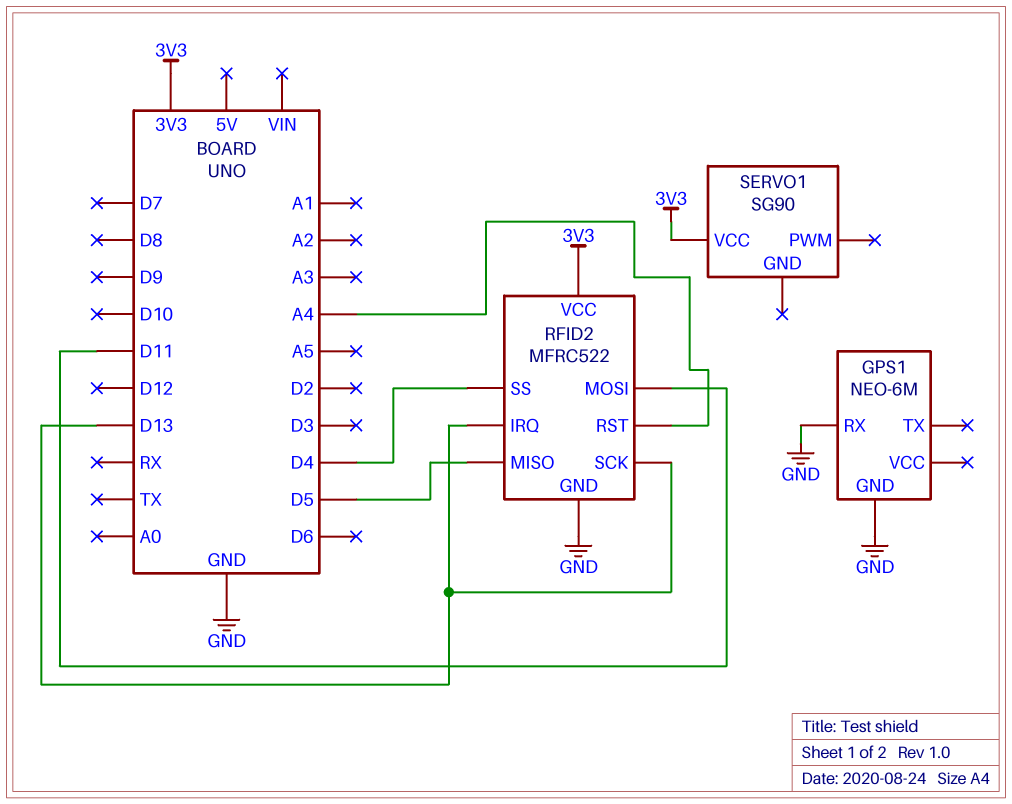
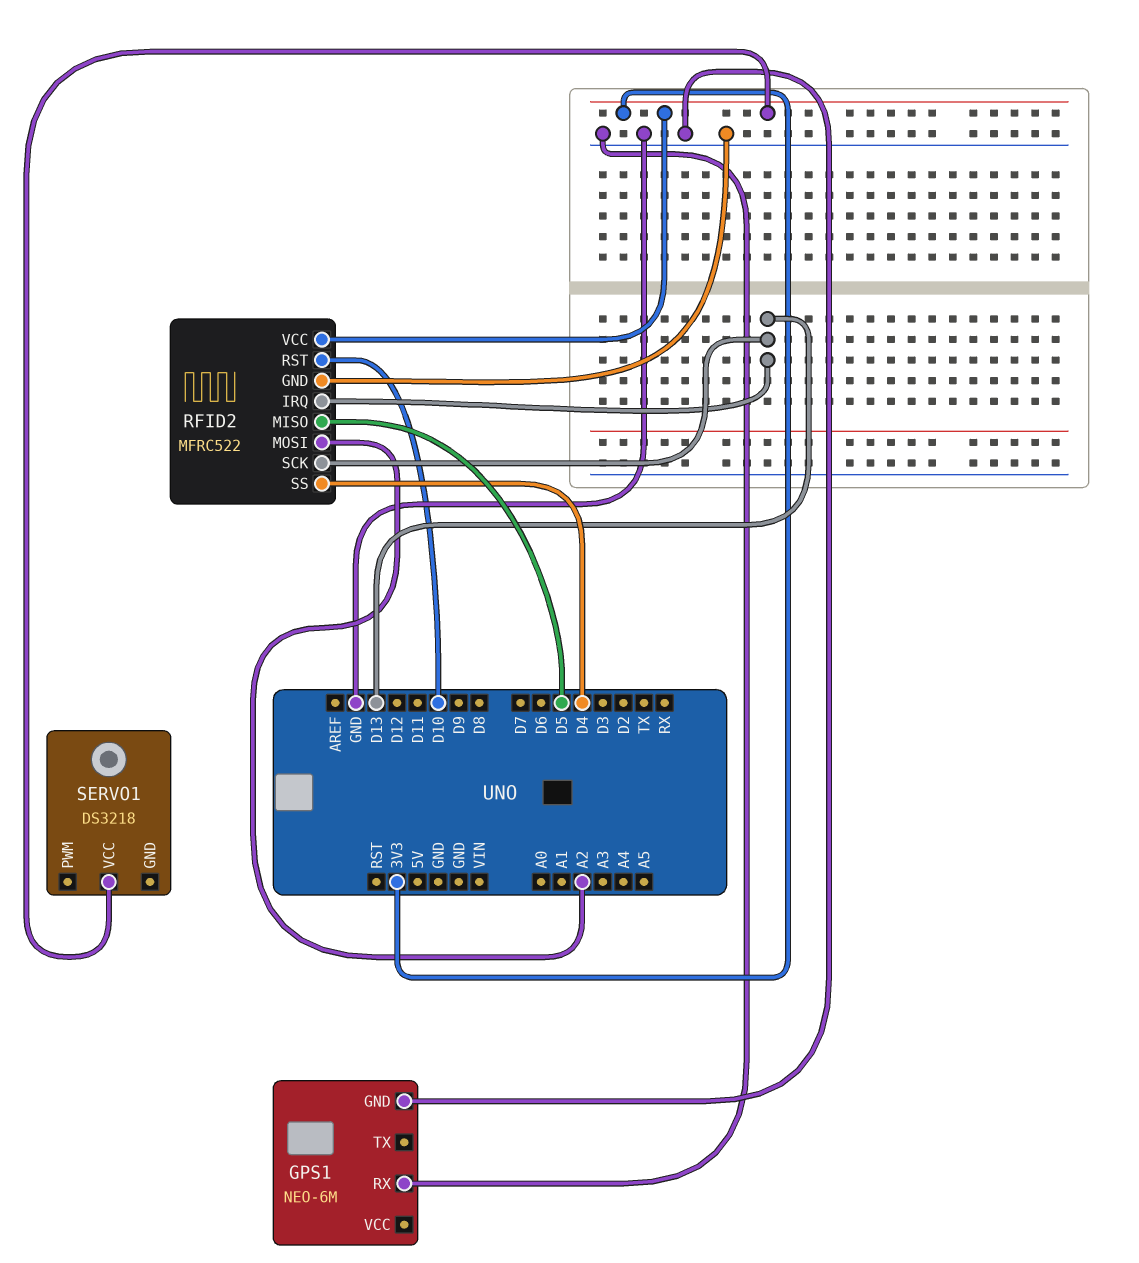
RFID2 pin MOSI: D11 -> A2
RFID2 pin RST: A4 -> D10
SERVO1: SG90 -> DS3218

